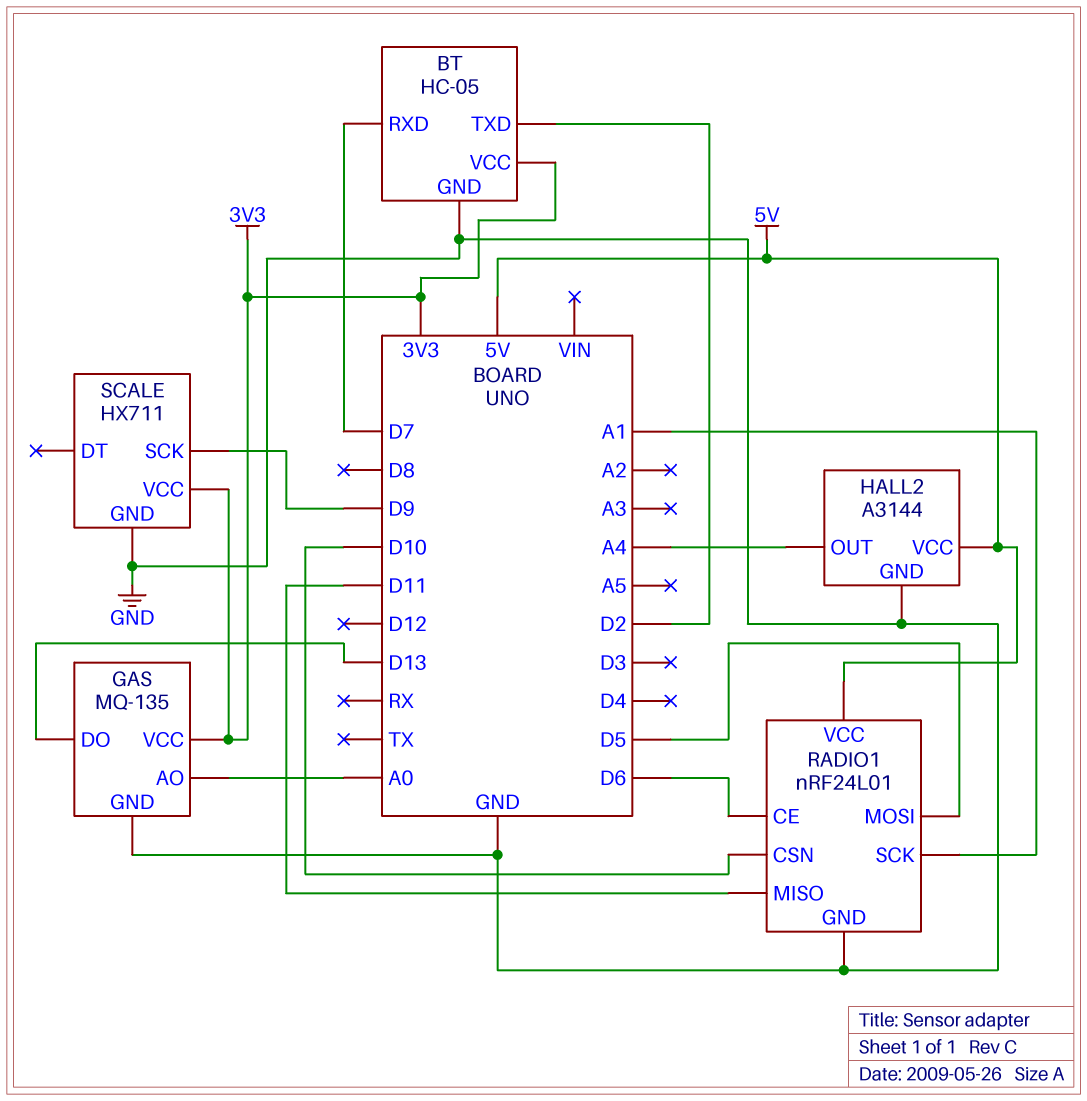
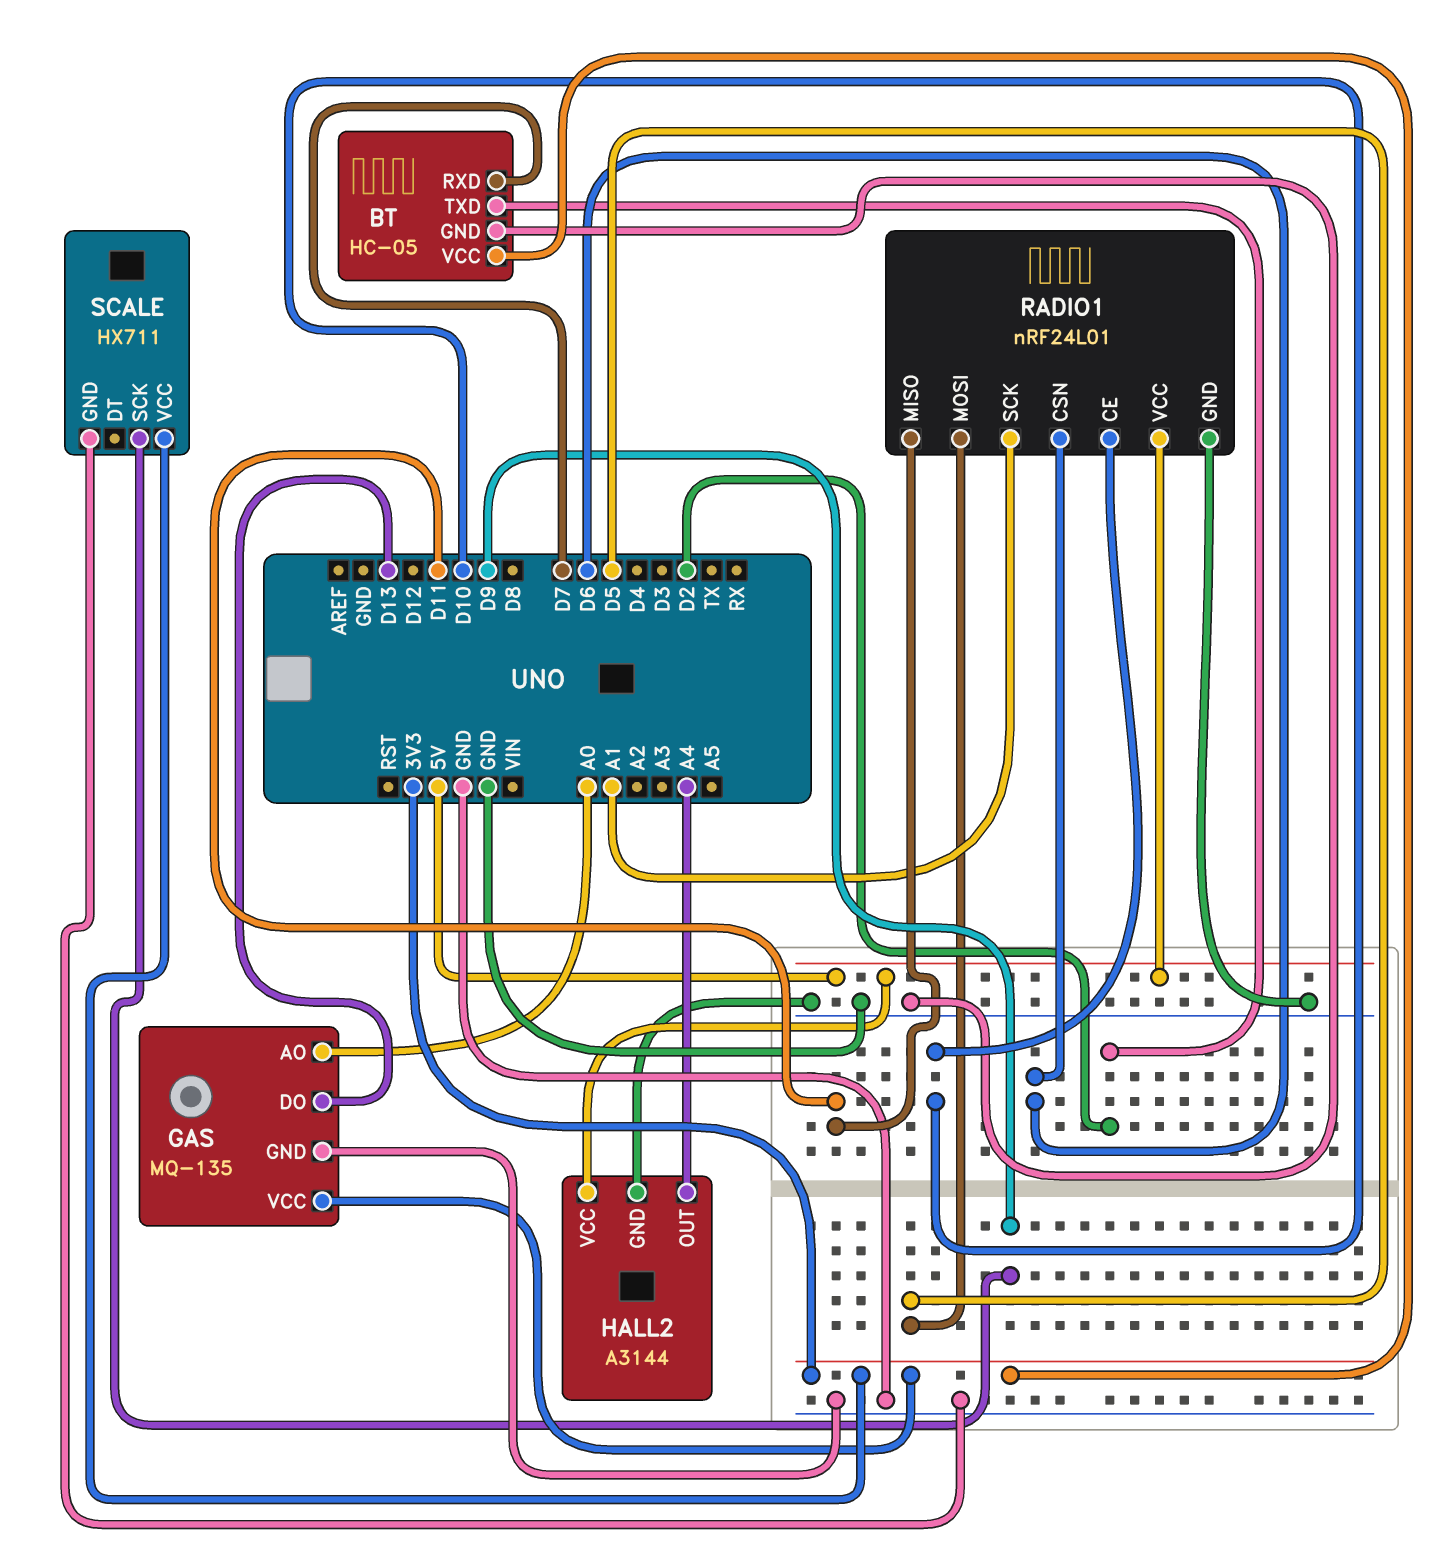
RADIO1 pin CE: D6 -> D10
RADIO1 pin CSN: D10 -> D6

